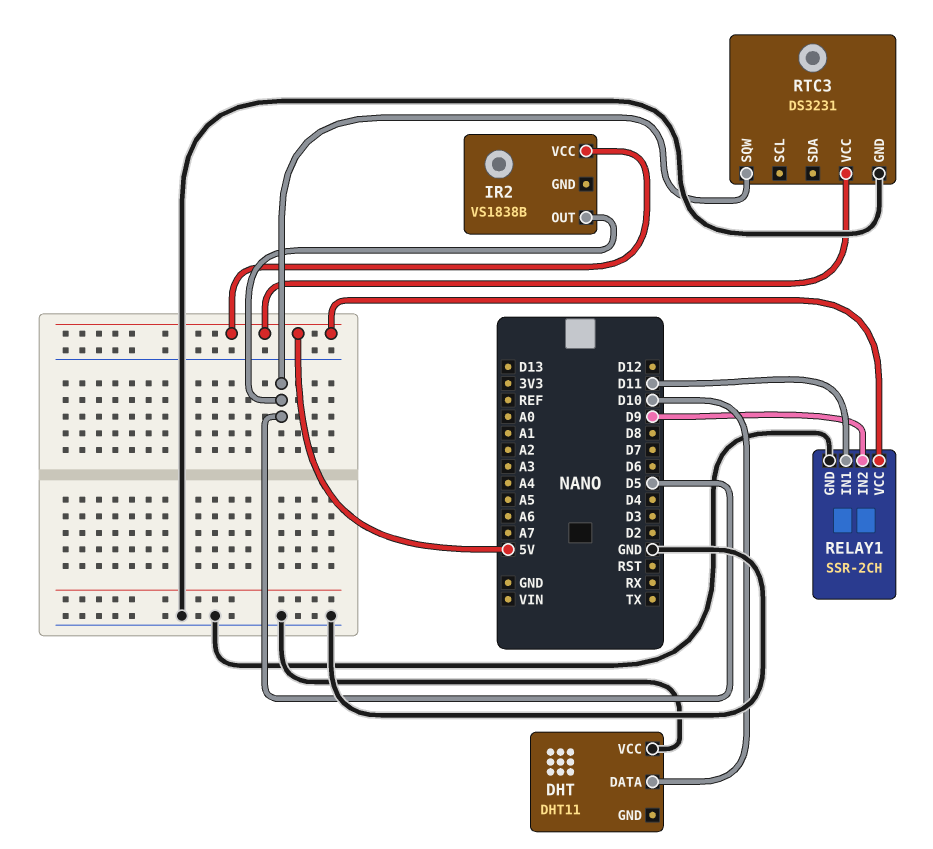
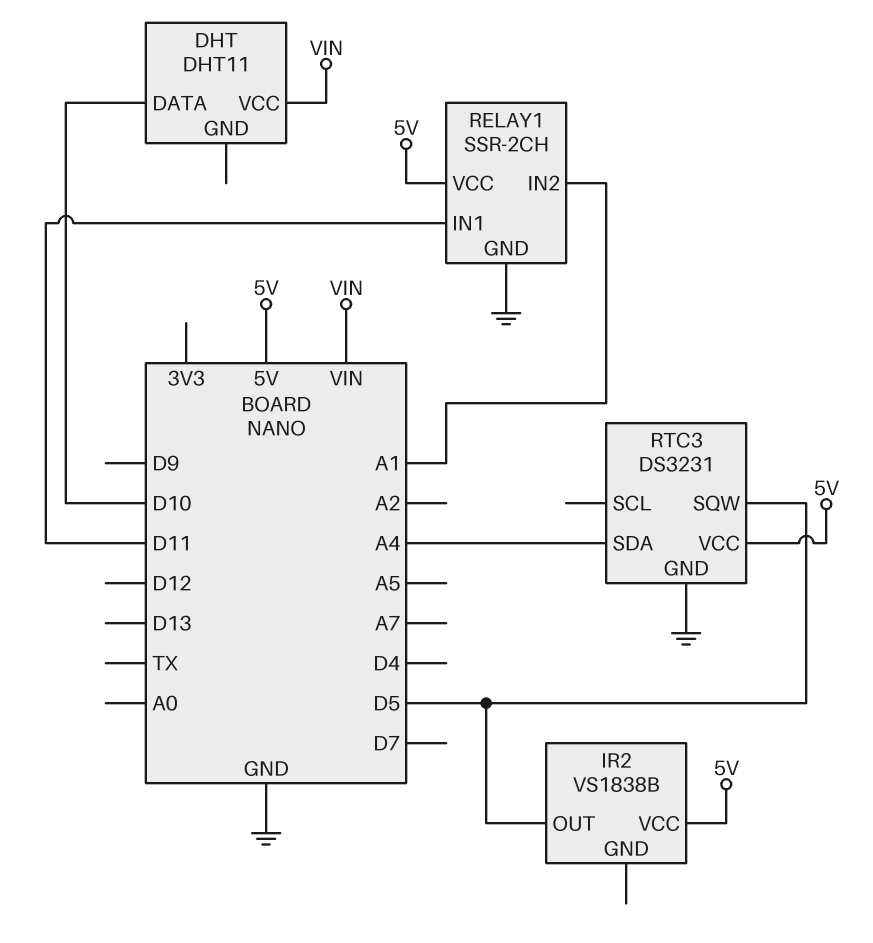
DHT pin VCC: GND -> VIN
RELAY1 pin IN2: D9 -> A1
RTC3 pin SDA: none -> A4

